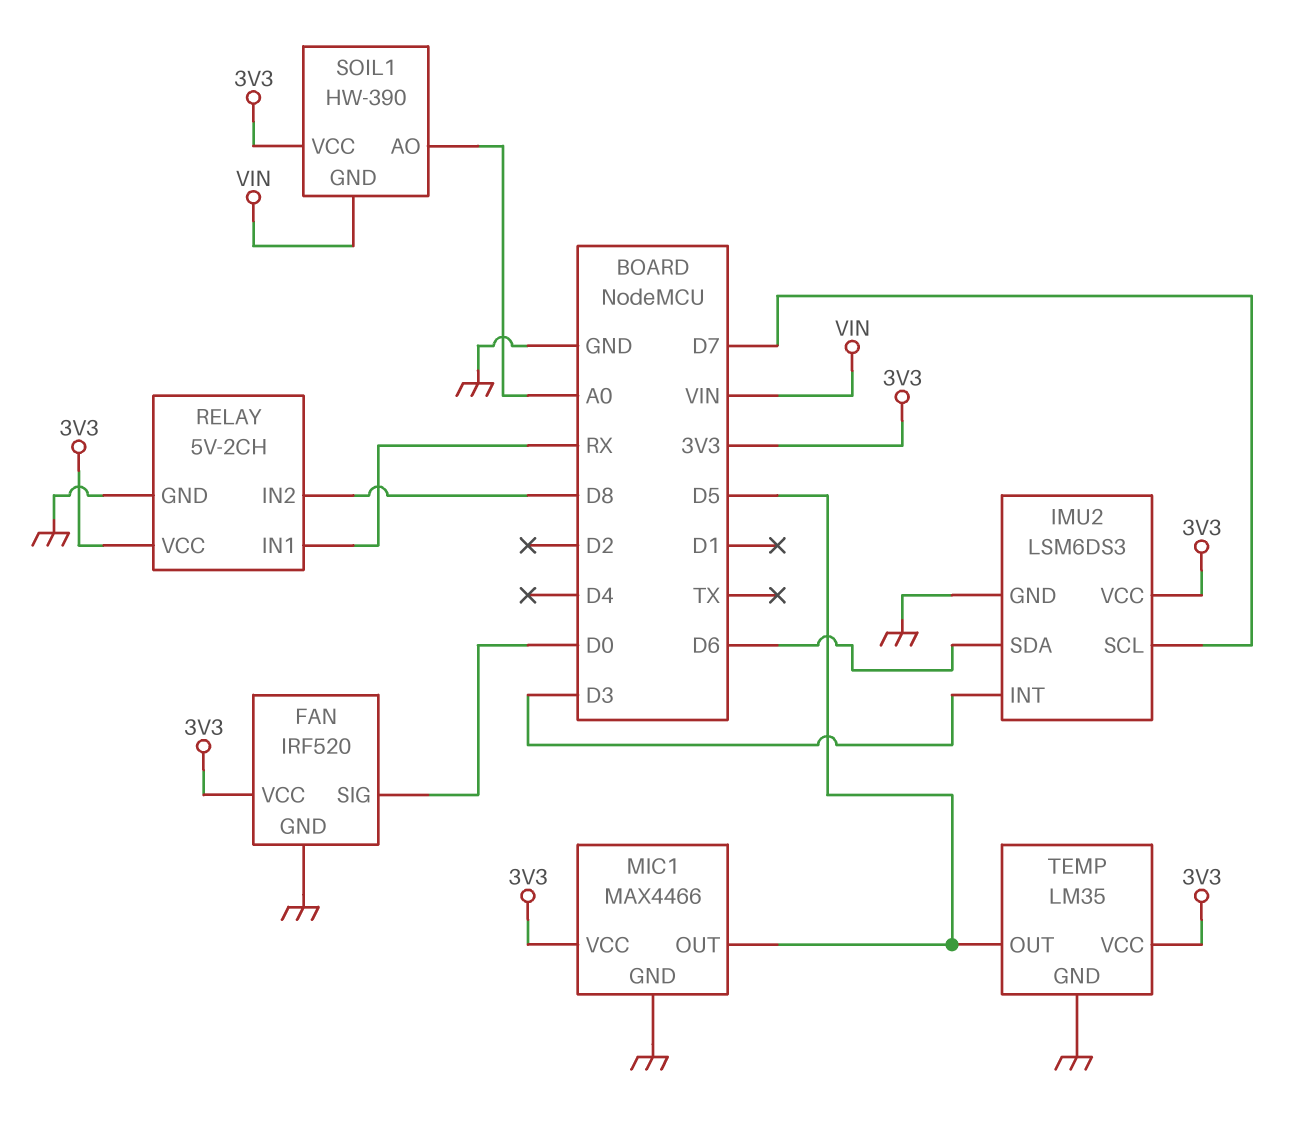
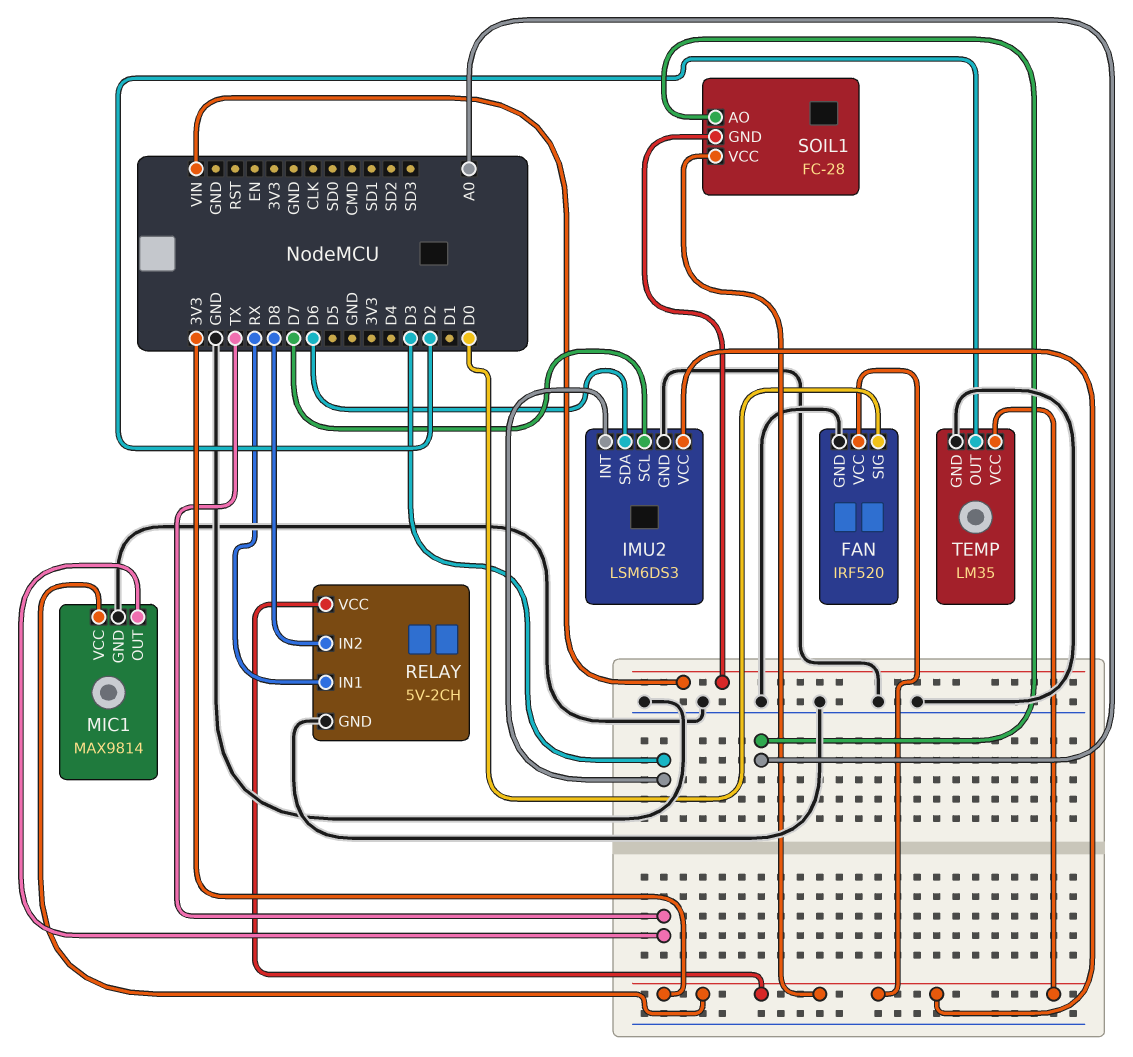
MIC1: MAX4466 -> MAX9814
MIC1 pin OUT: D5 -> TX
SOIL1: HW-390 -> FC-28
TEMP pin OUT: D5 -> D2

